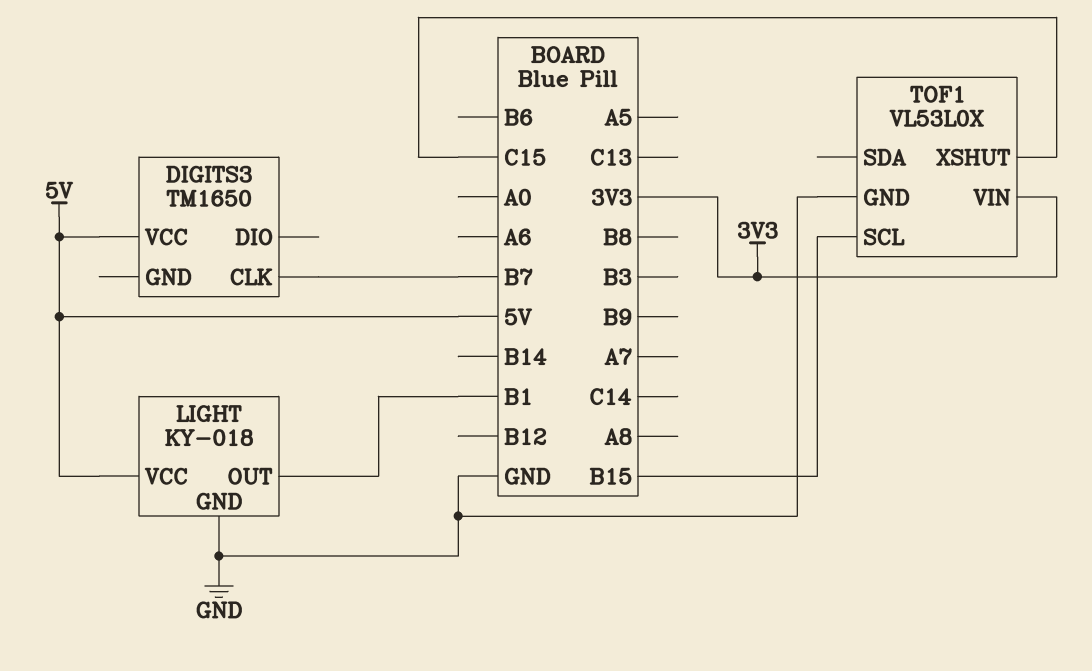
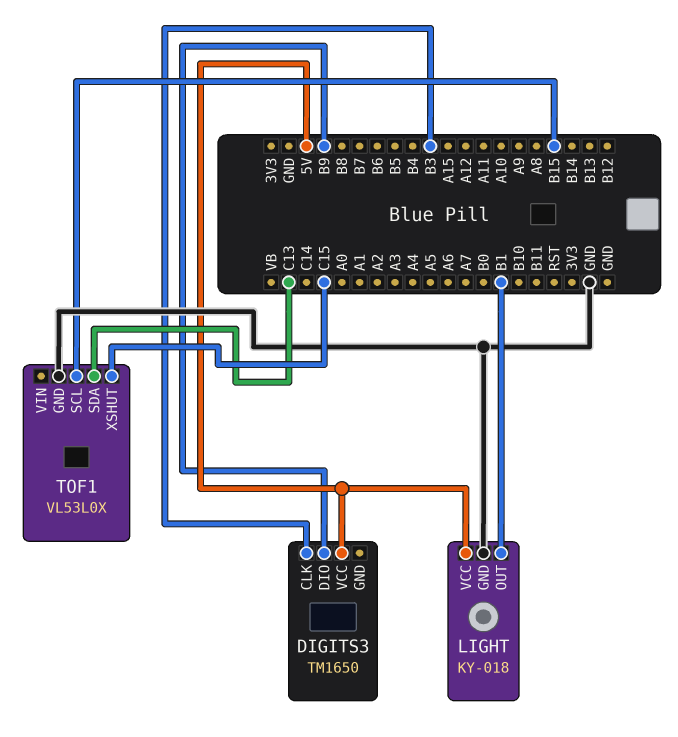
DIGITS3 pin CLK: B7 -> B3
DIGITS3 pin DIO: none -> B9
TOF1 pin SDA: none -> C13
TOF1 pin VIN: 3V3 -> none

